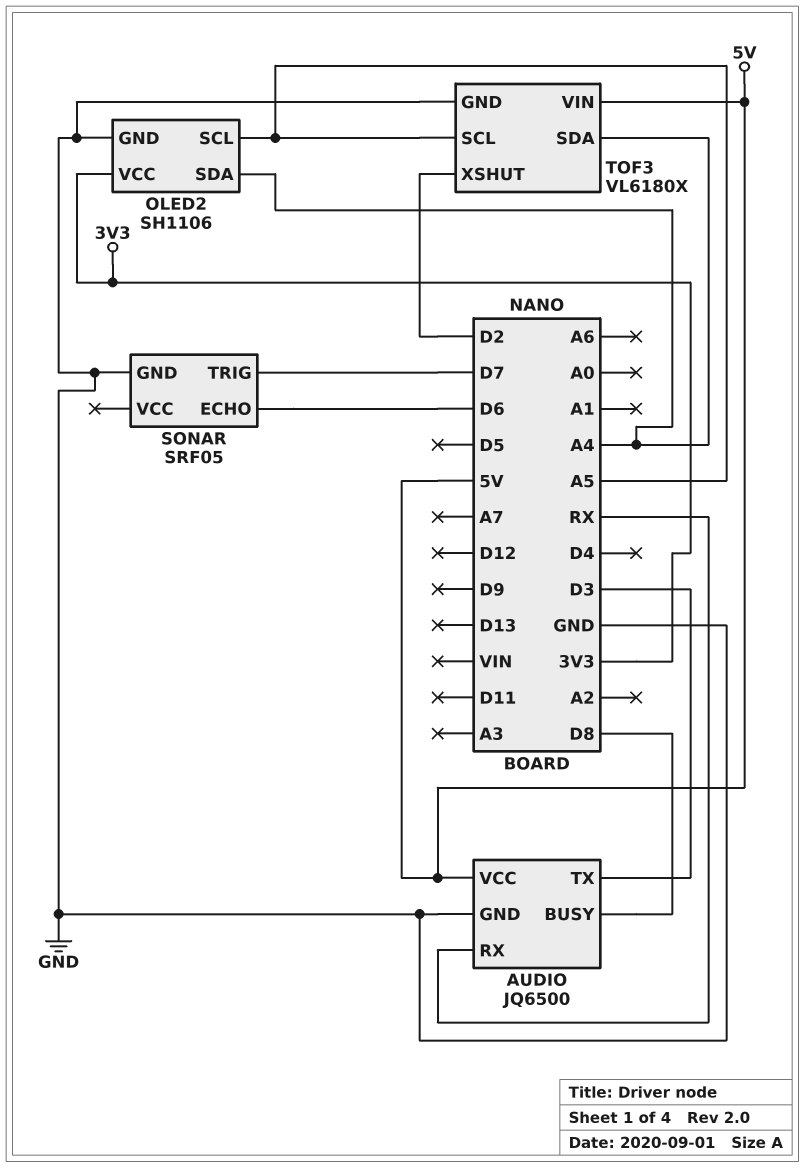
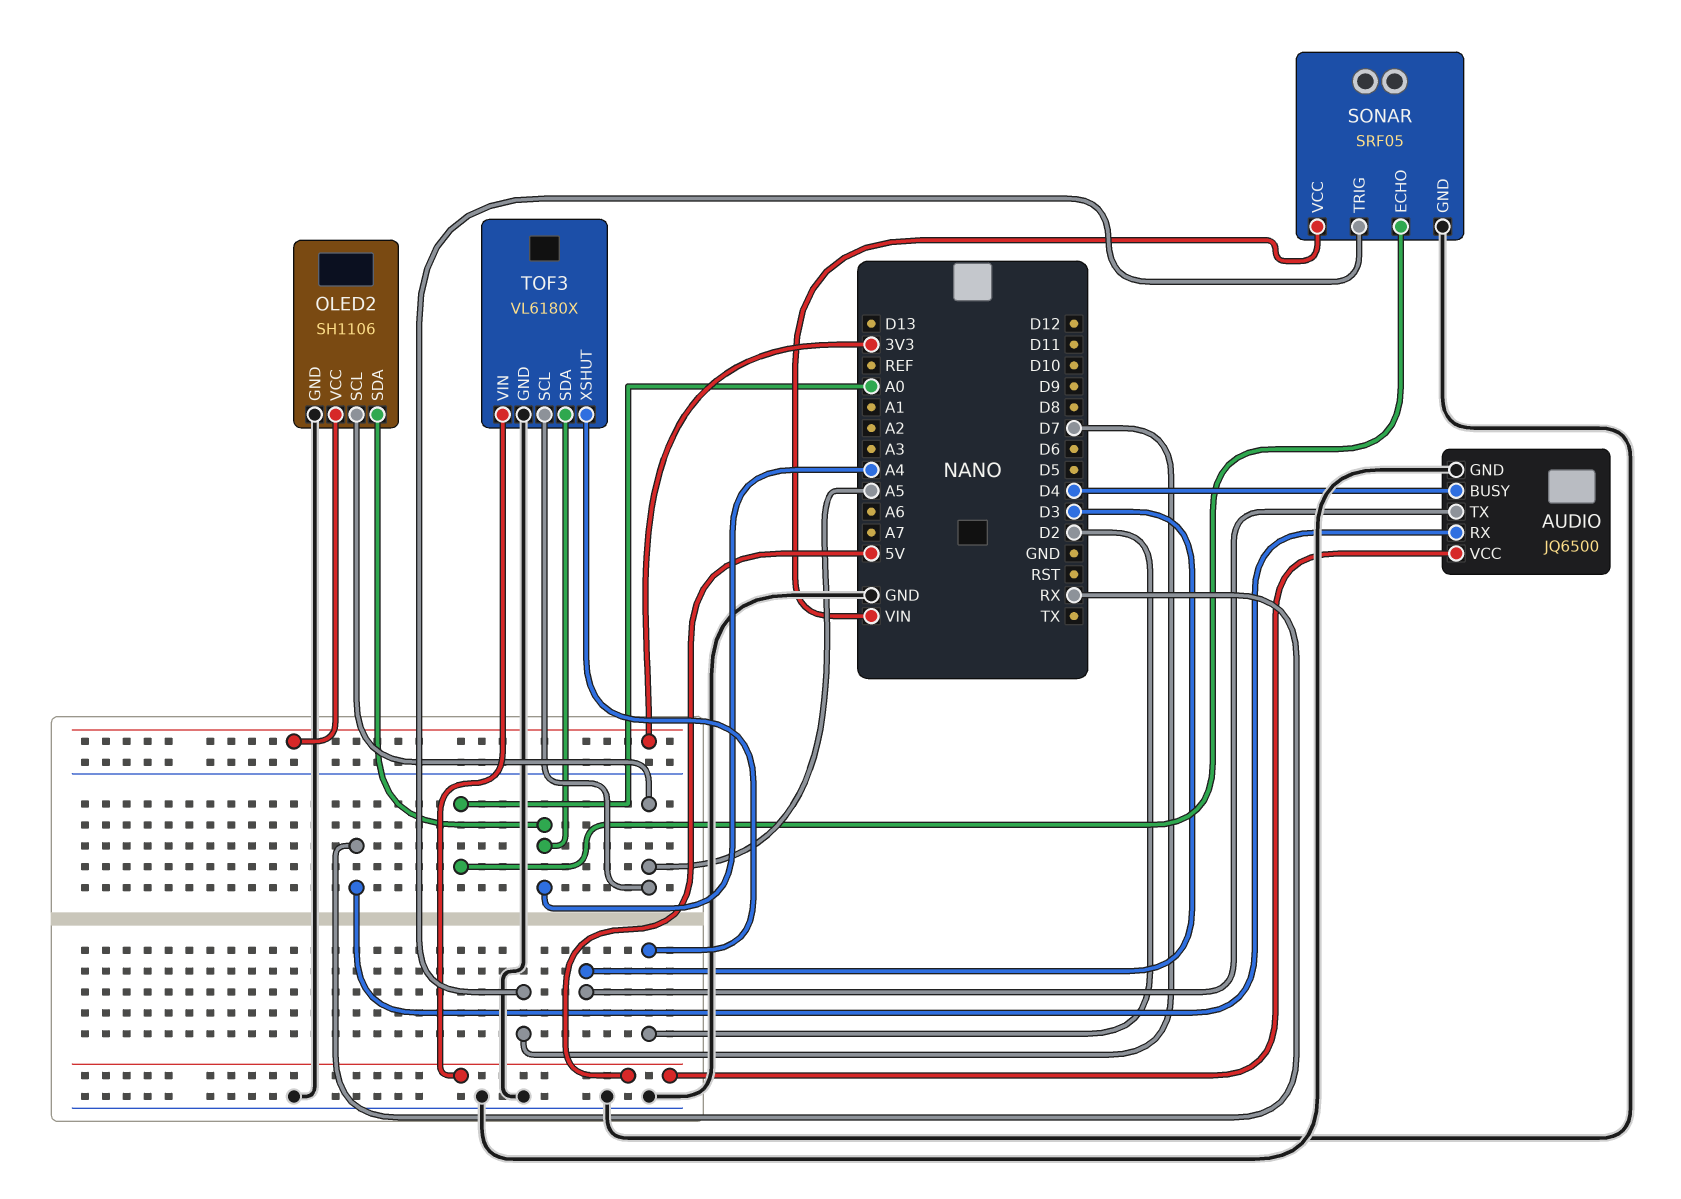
AUDIO pin BUSY: D8 -> D4
SONAR pin ECHO: D6 -> A0
SONAR pin VCC: none -> VIN

